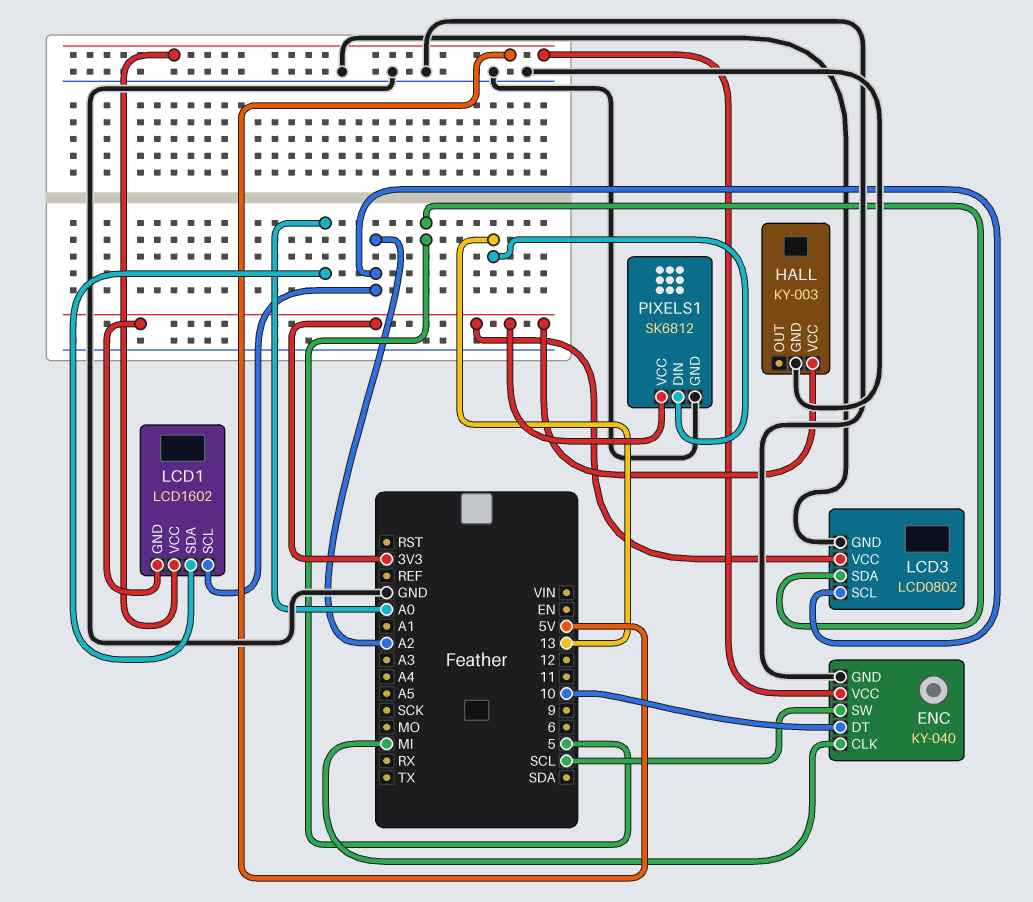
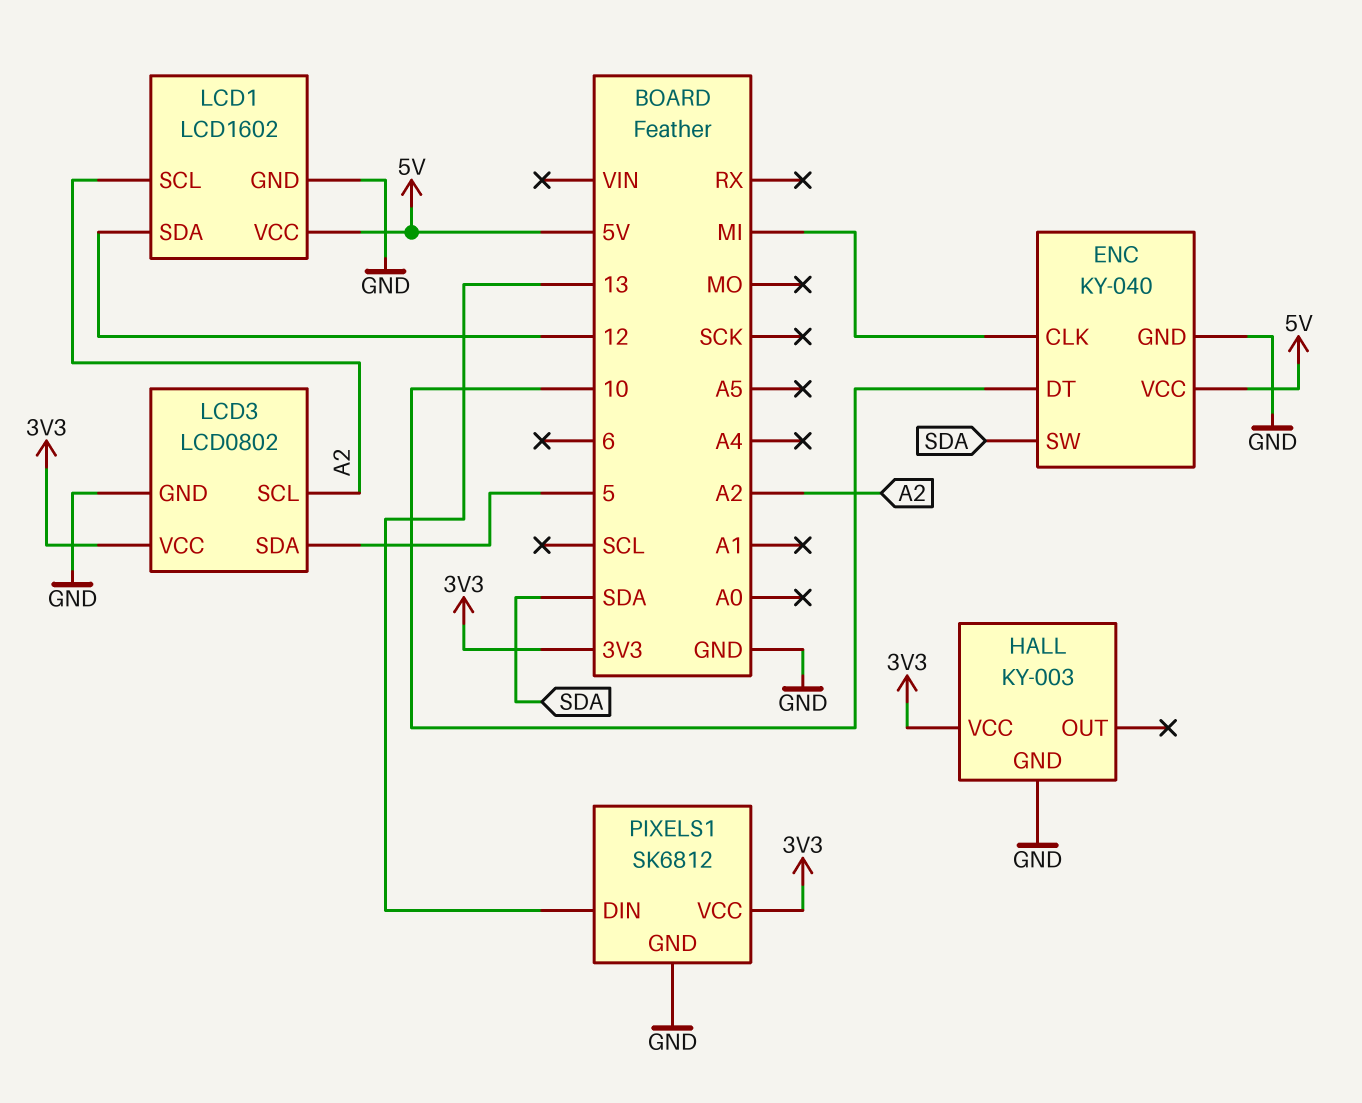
ENC pin SW: SCL -> SDA
LCD1 pin GND: 3V3 -> GND
LCD1 pin SDA: A0 -> 12

